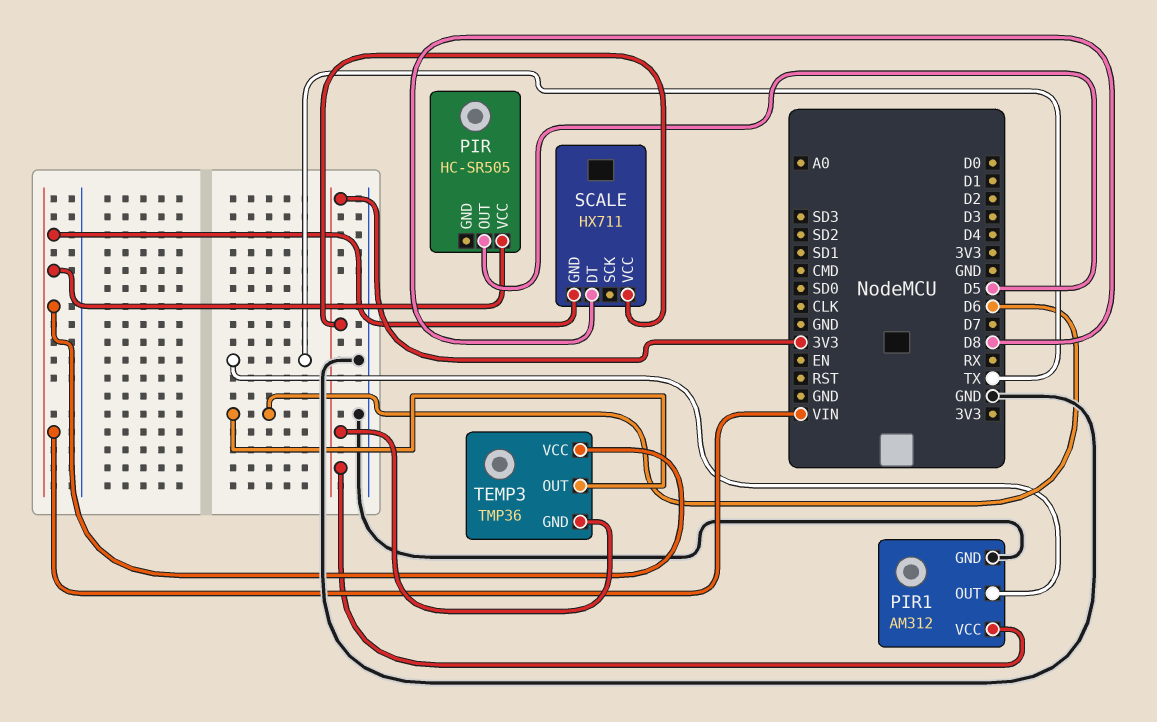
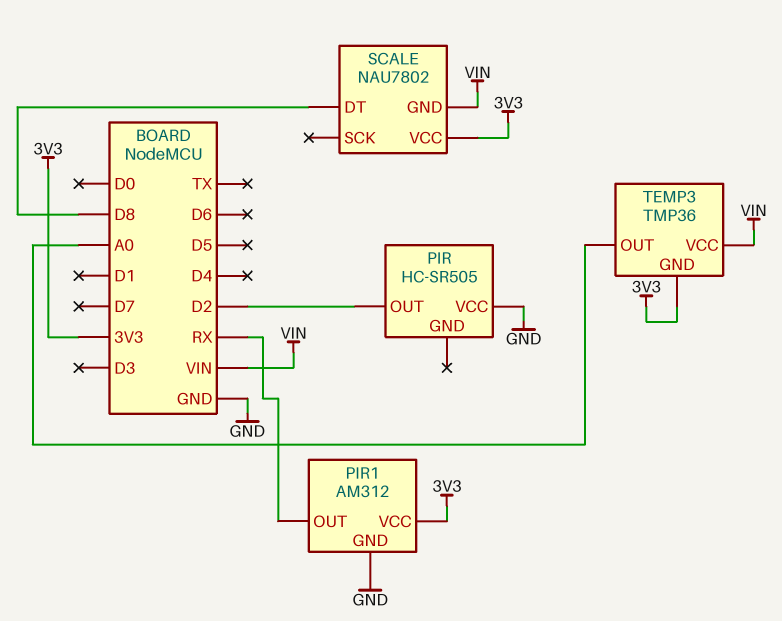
PIR pin OUT: D5 -> D2
PIR pin VCC: VIN -> GND
PIR1 pin OUT: TX -> RX
SCALE: HX711 -> NAU7802
TEMP3 pin OUT: D6 -> A0

